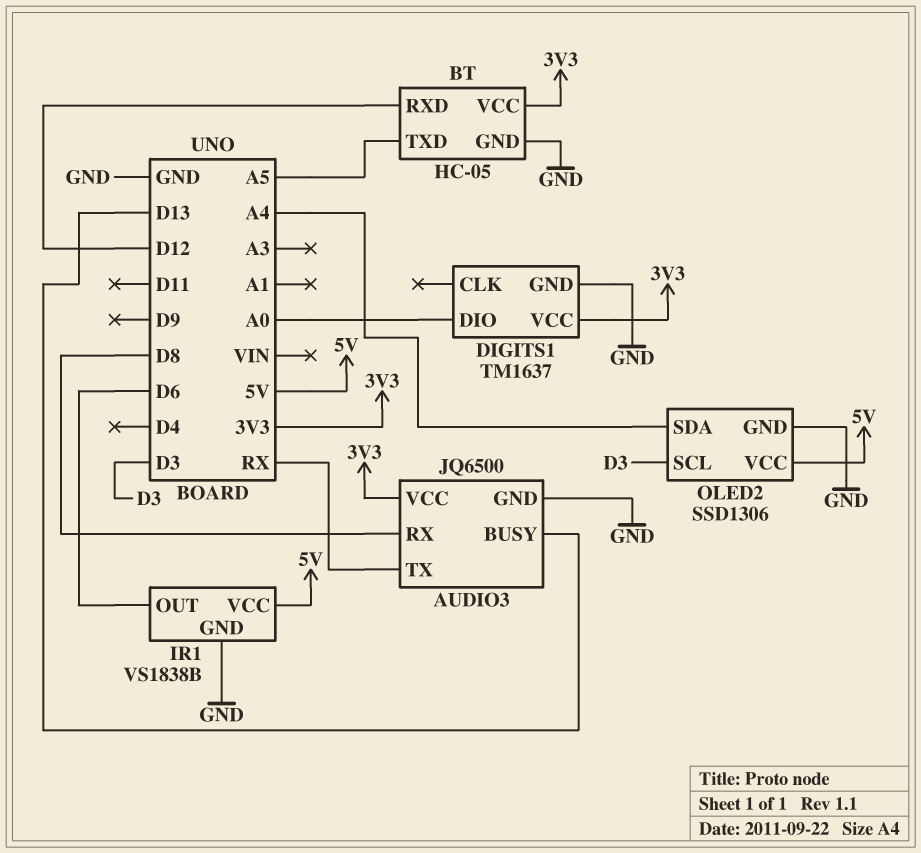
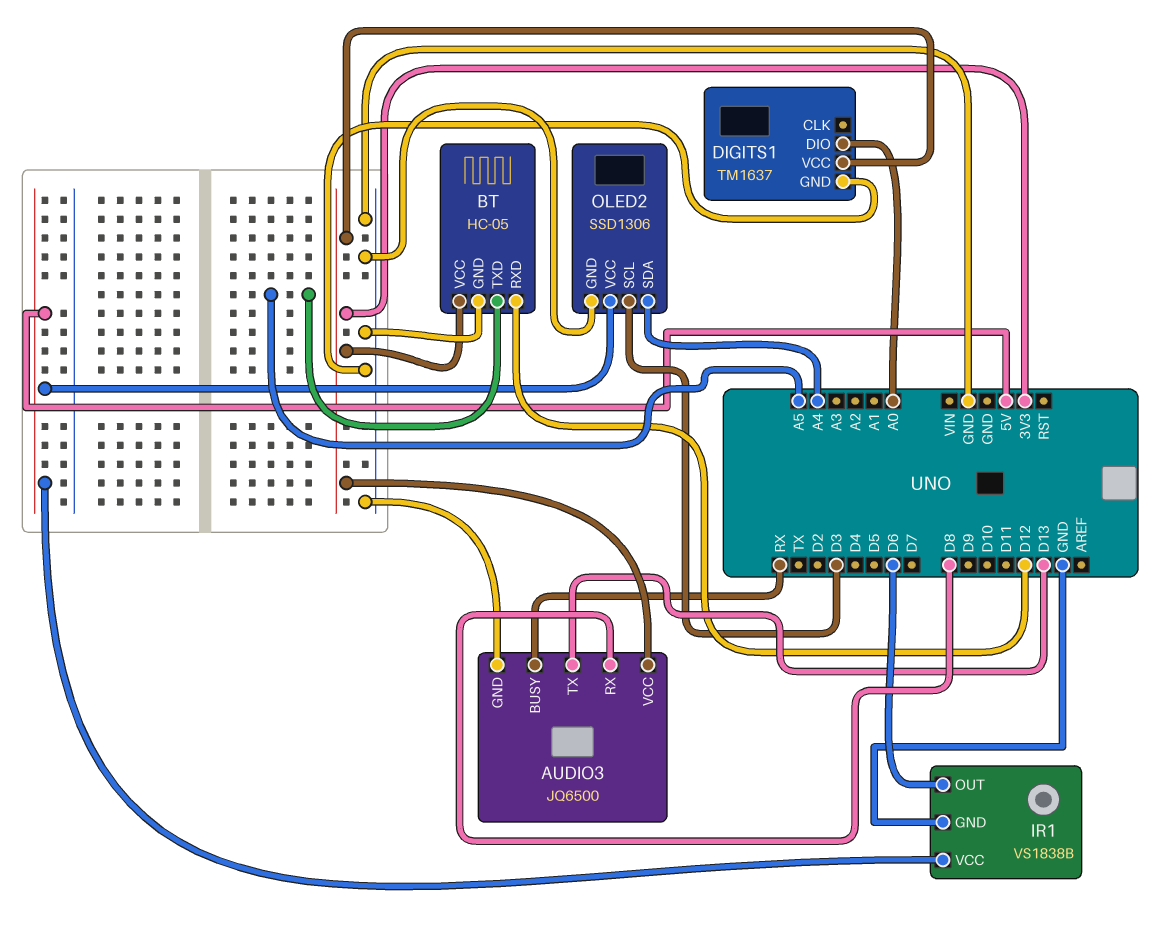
AUDIO3 pin BUSY: D13 -> RX
AUDIO3 pin TX: RX -> D13

